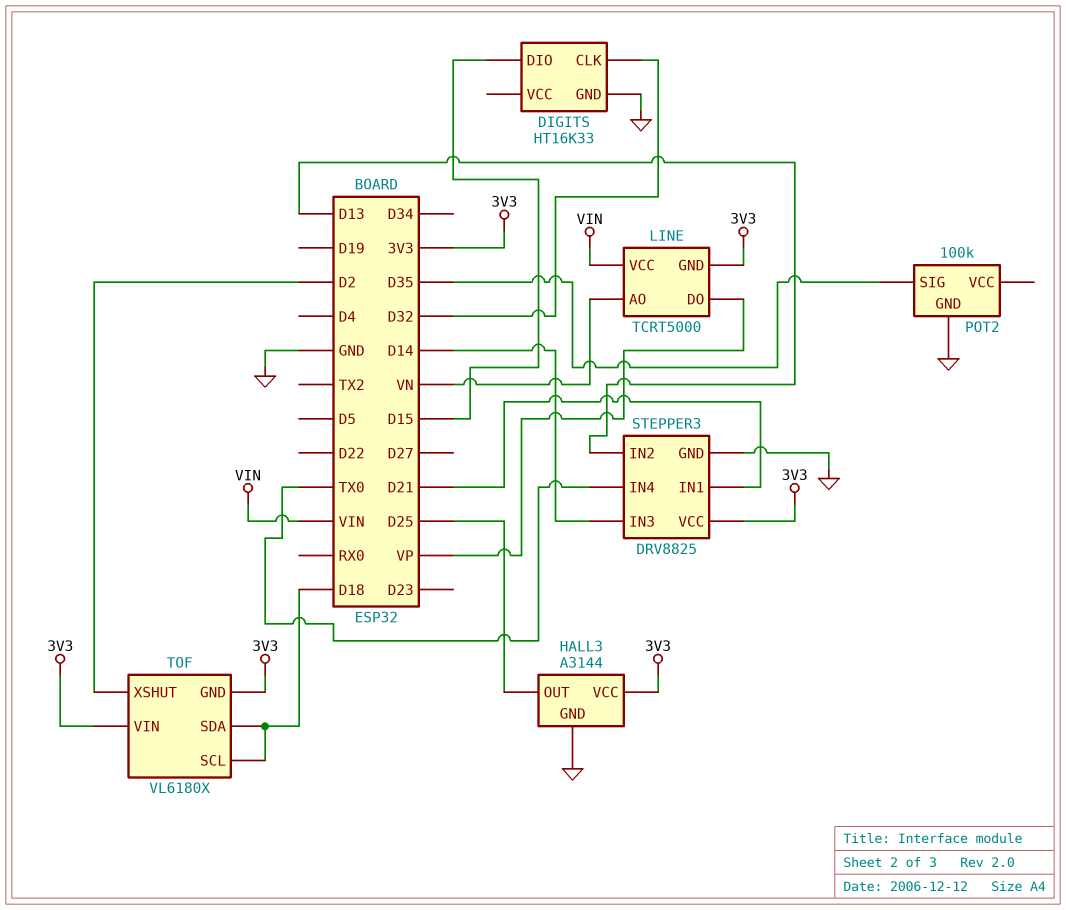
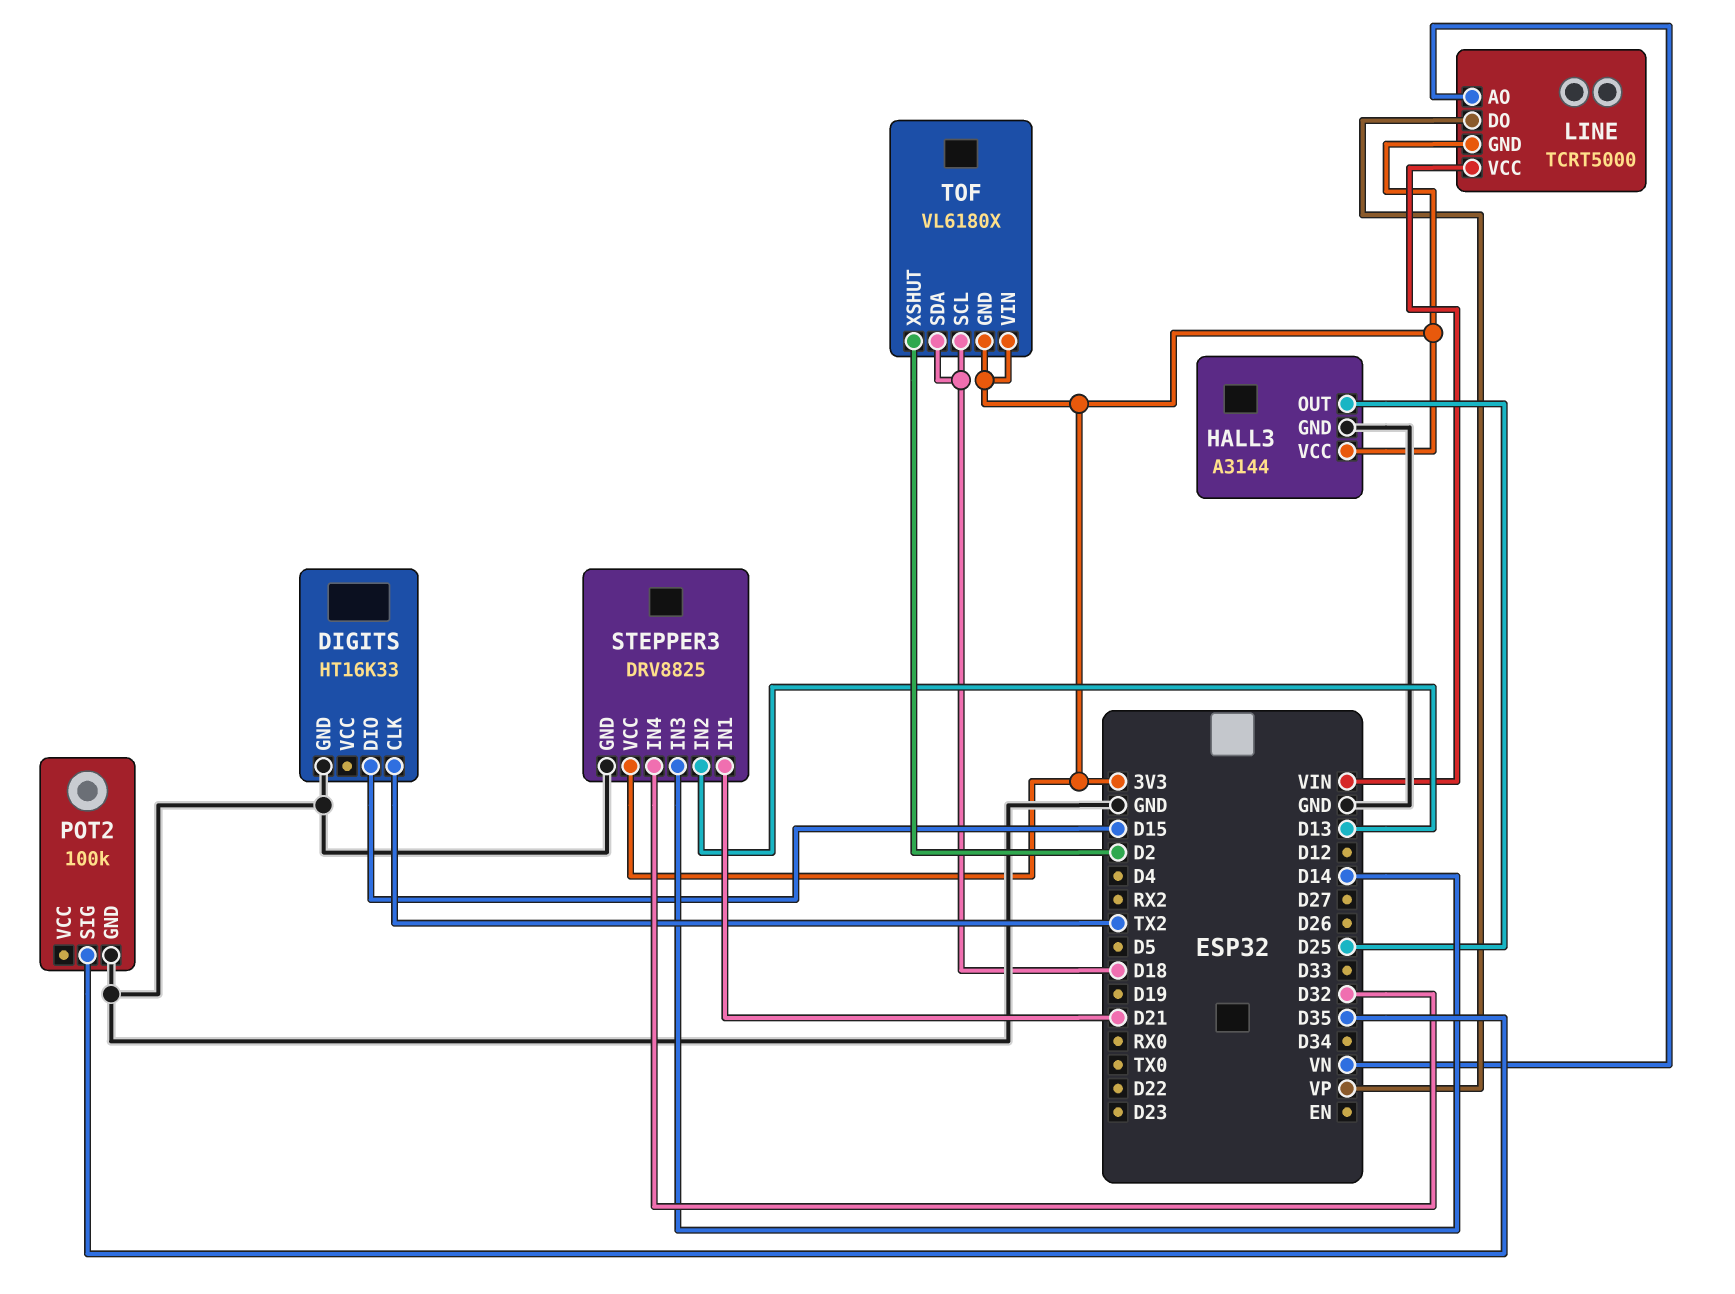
DIGITS pin CLK: D32 -> TX2
STEPPER3 pin IN4: TX0 -> D32

